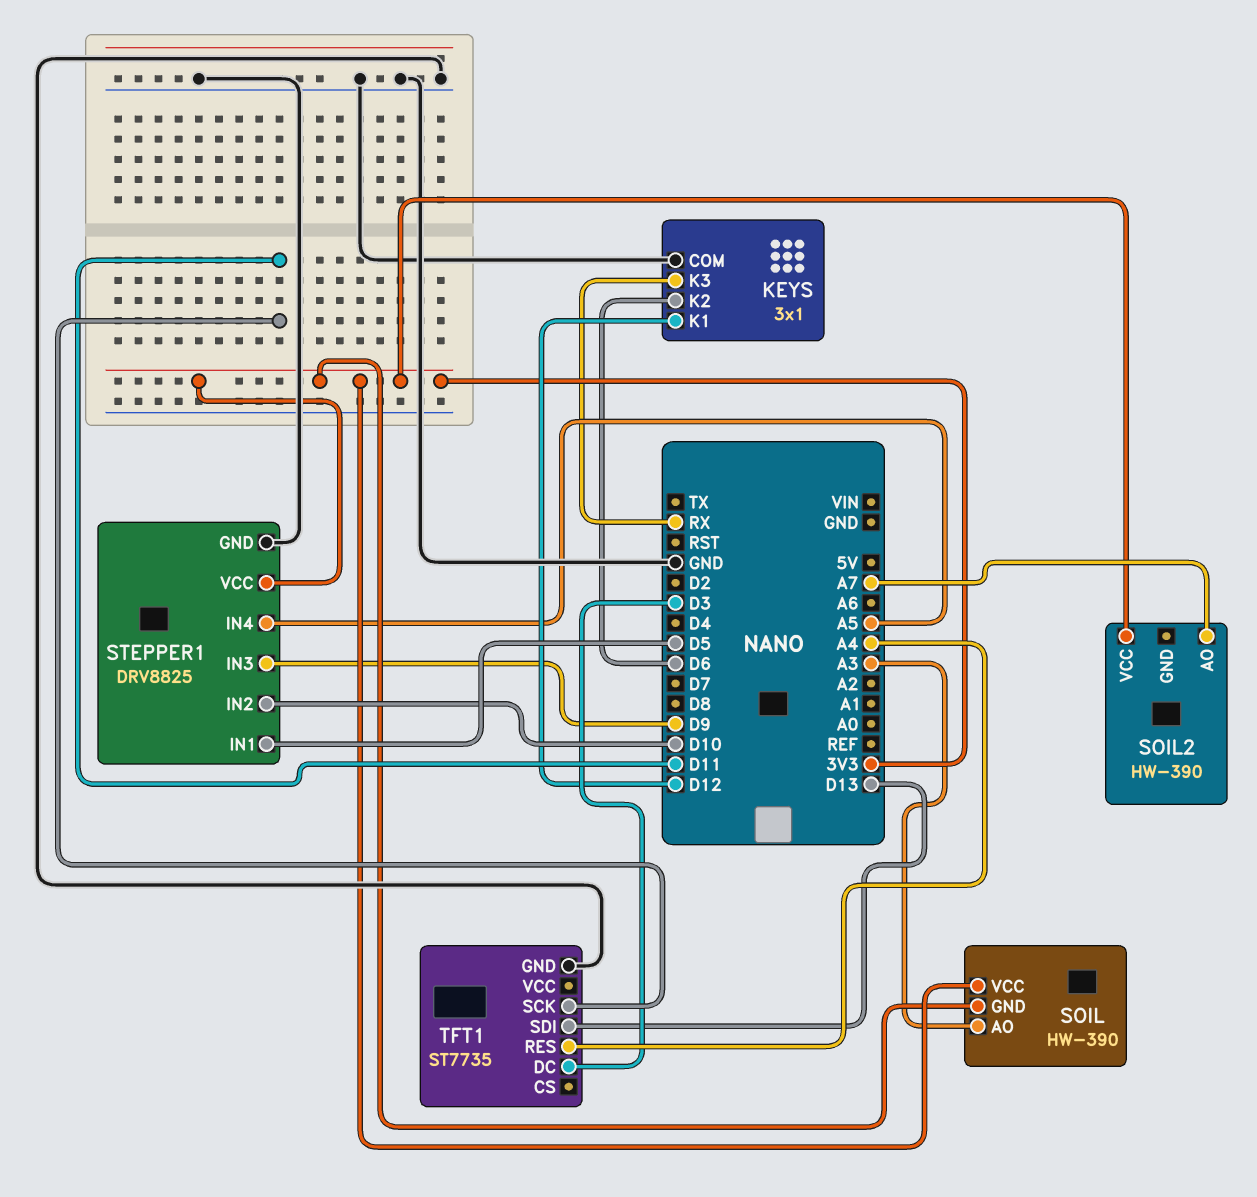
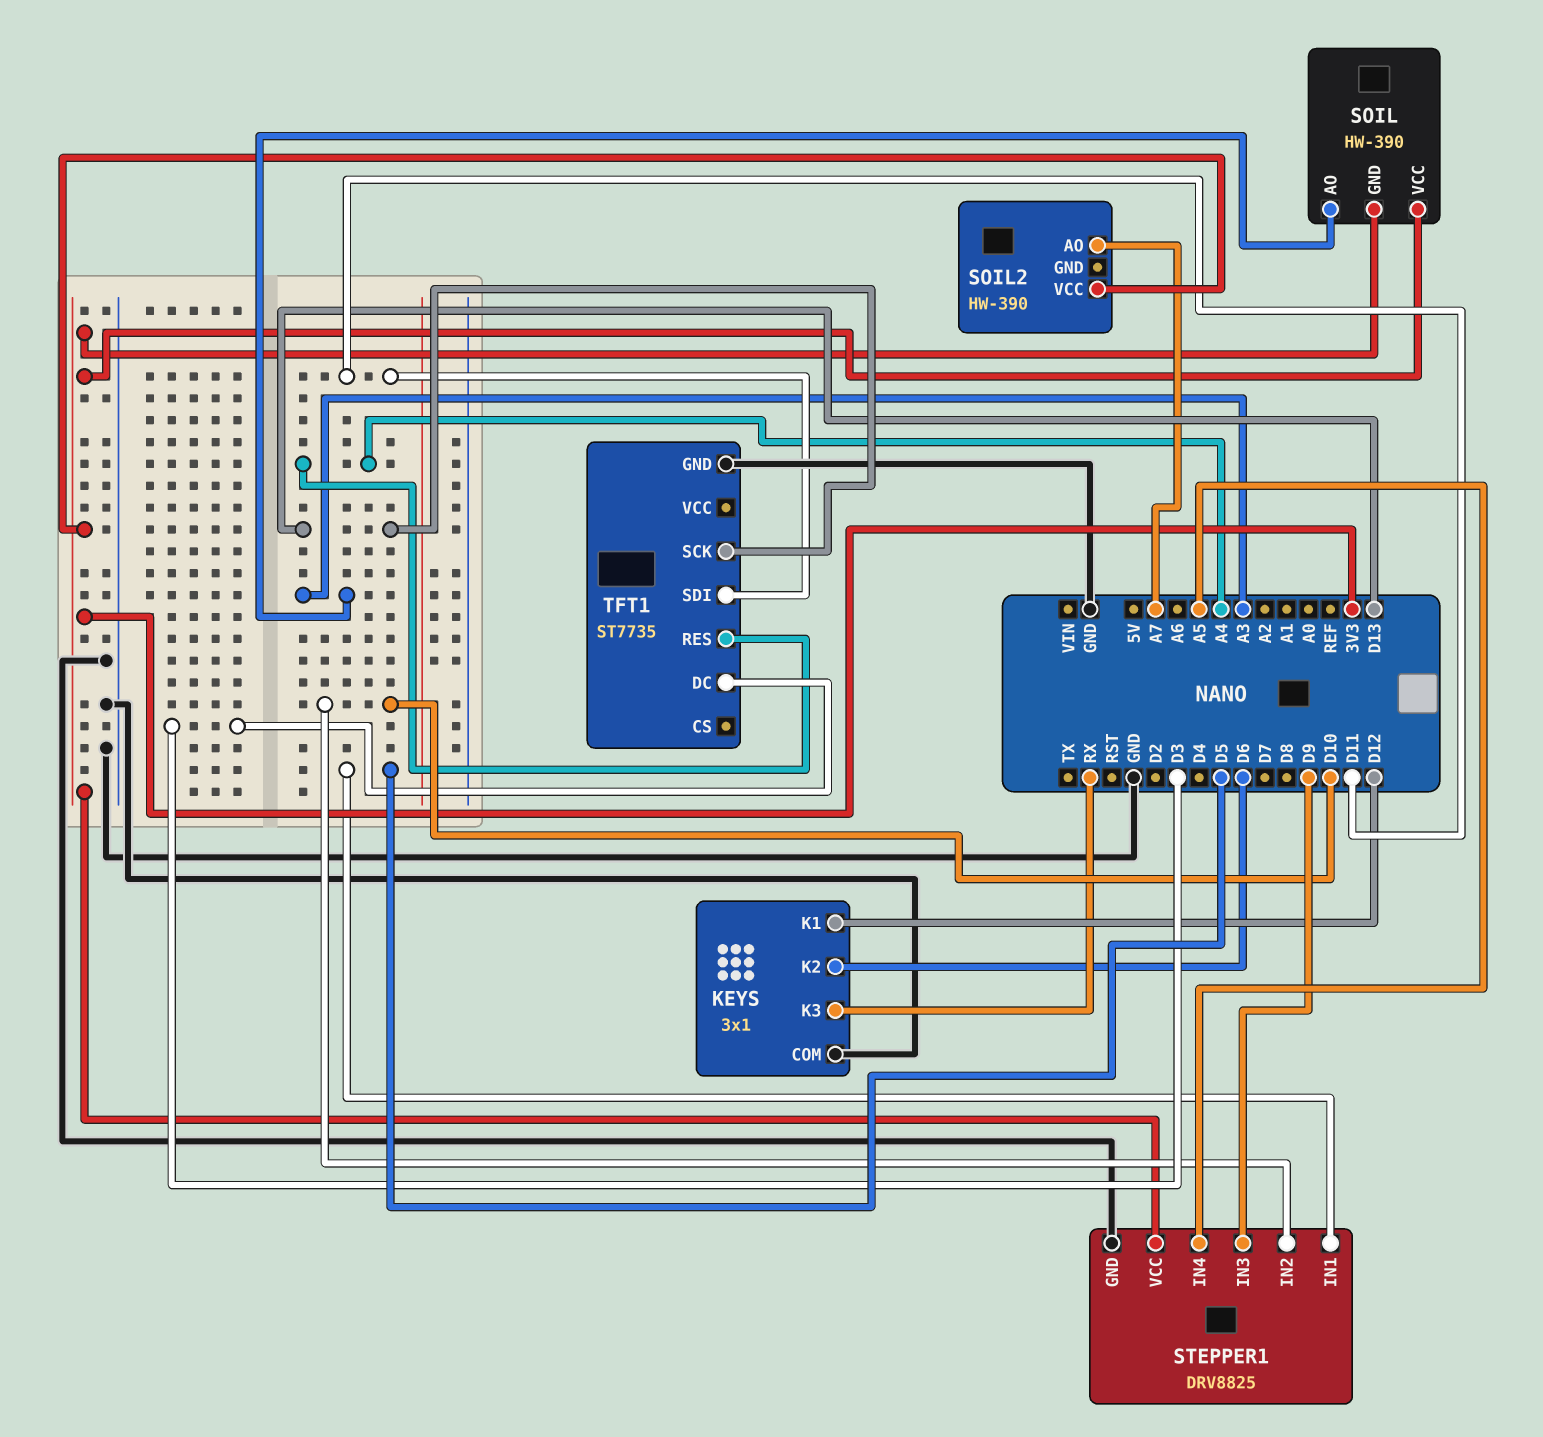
TFT1 pin SCK: D11 -> D13
TFT1 pin SDI: D13 -> D11

